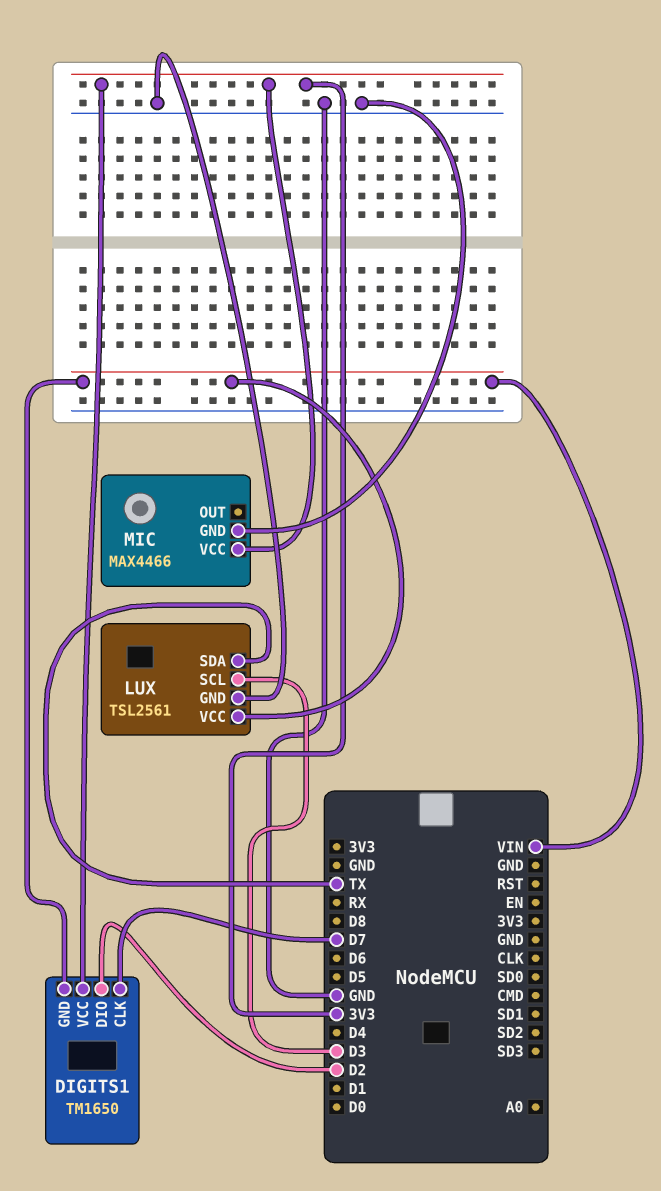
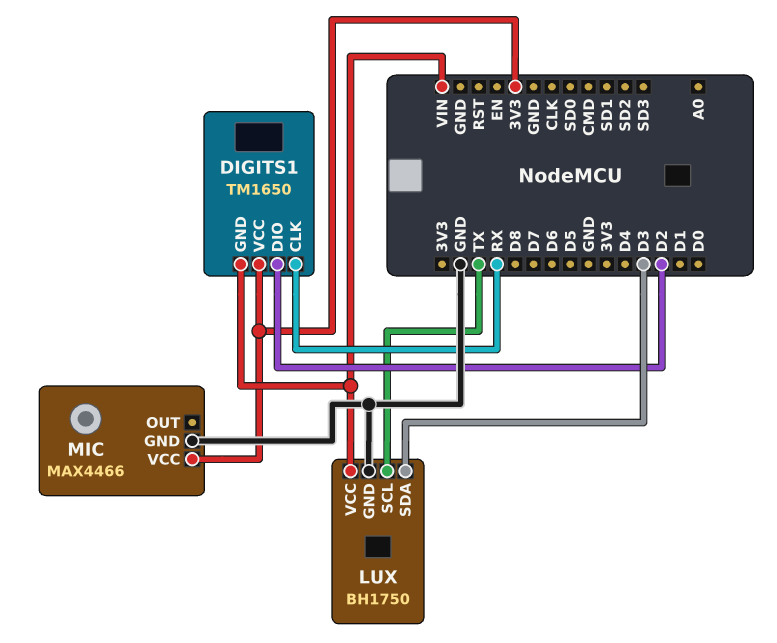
DIGITS1 pin CLK: D7 -> RX
LUX: TSL2561 -> BH1750
LUX pin SCL: D3 -> TX
LUX pin SDA: TX -> D3

